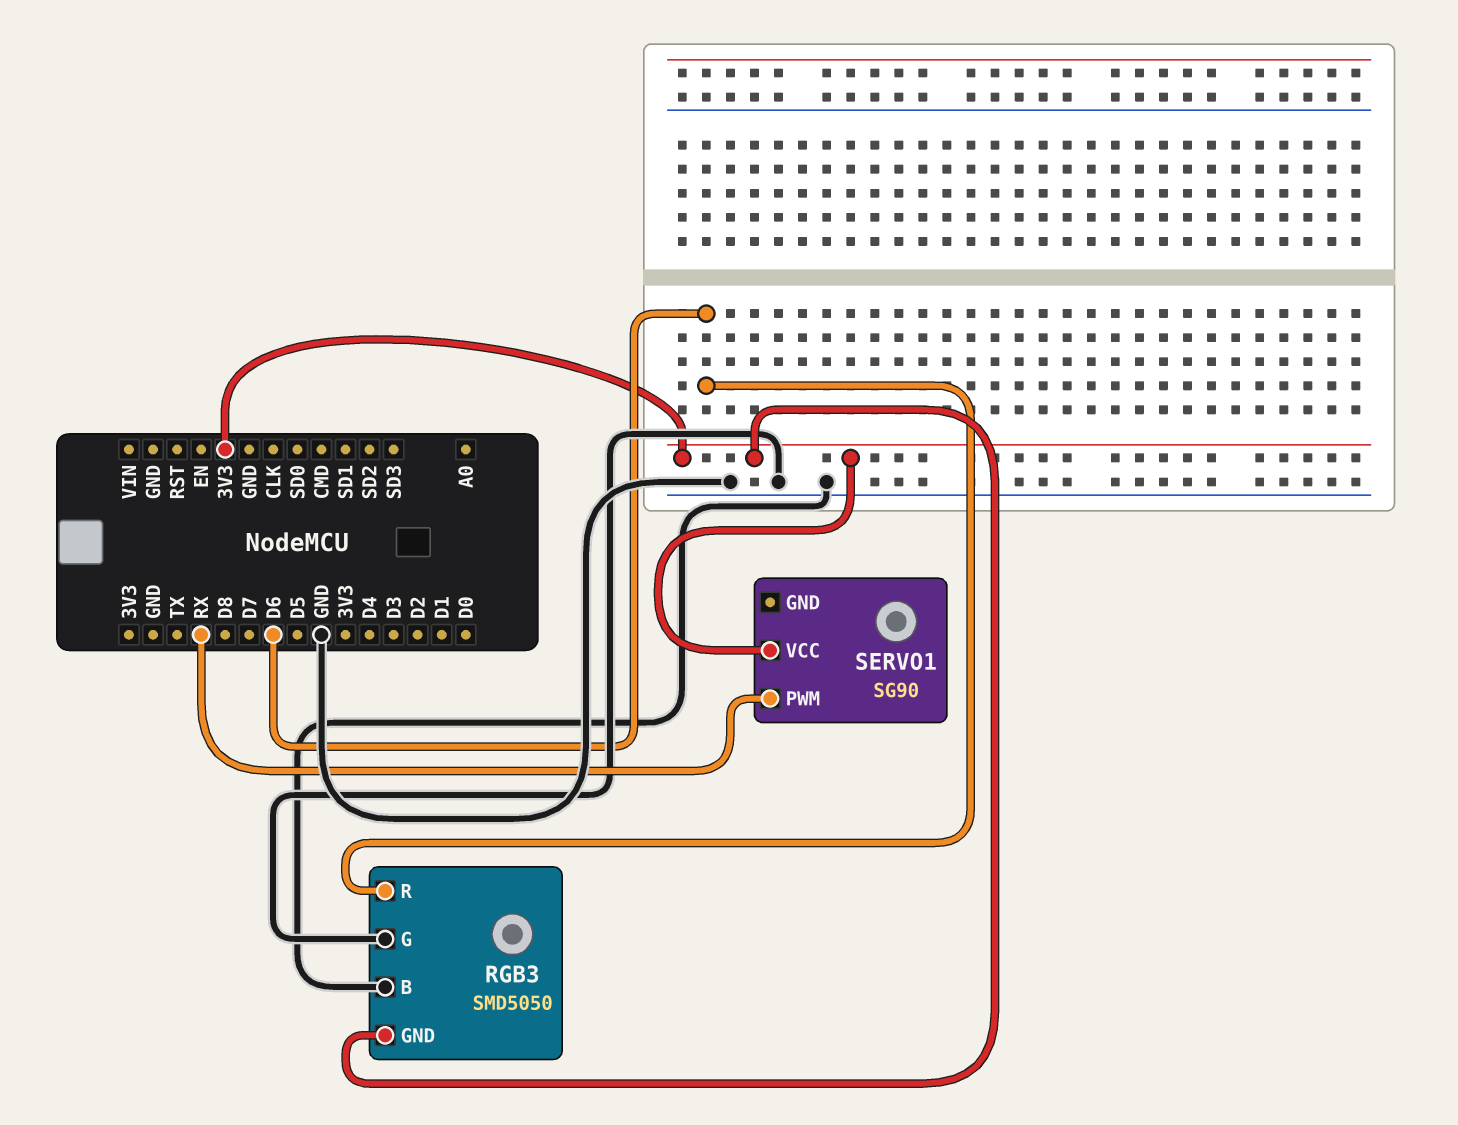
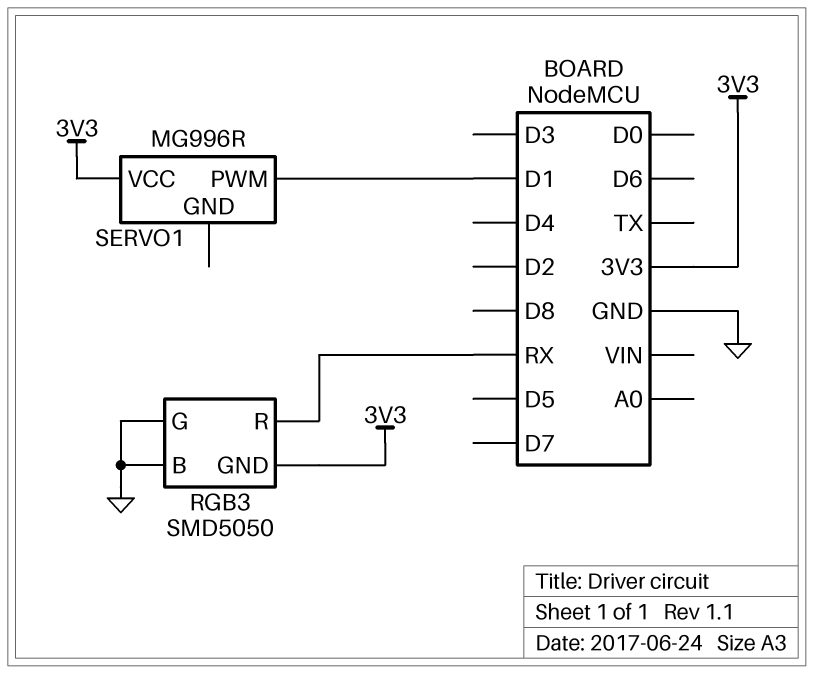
RGB3 pin R: D6 -> RX
SERVO1: SG90 -> MG996R
SERVO1 pin PWM: RX -> D1

